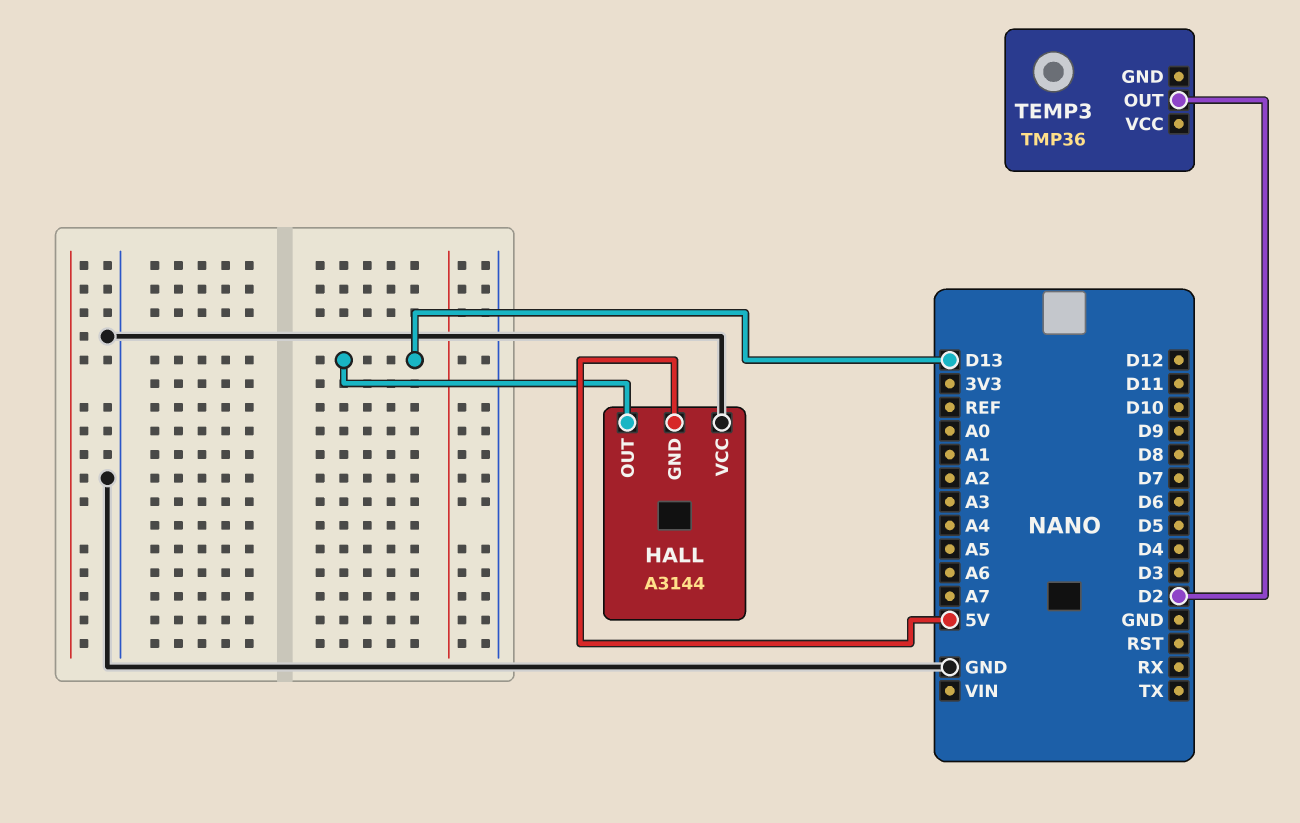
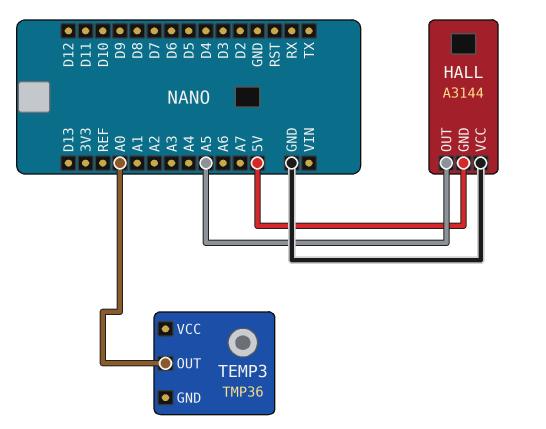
HALL pin OUT: D13 -> A5
TEMP3 pin OUT: D2 -> A0

